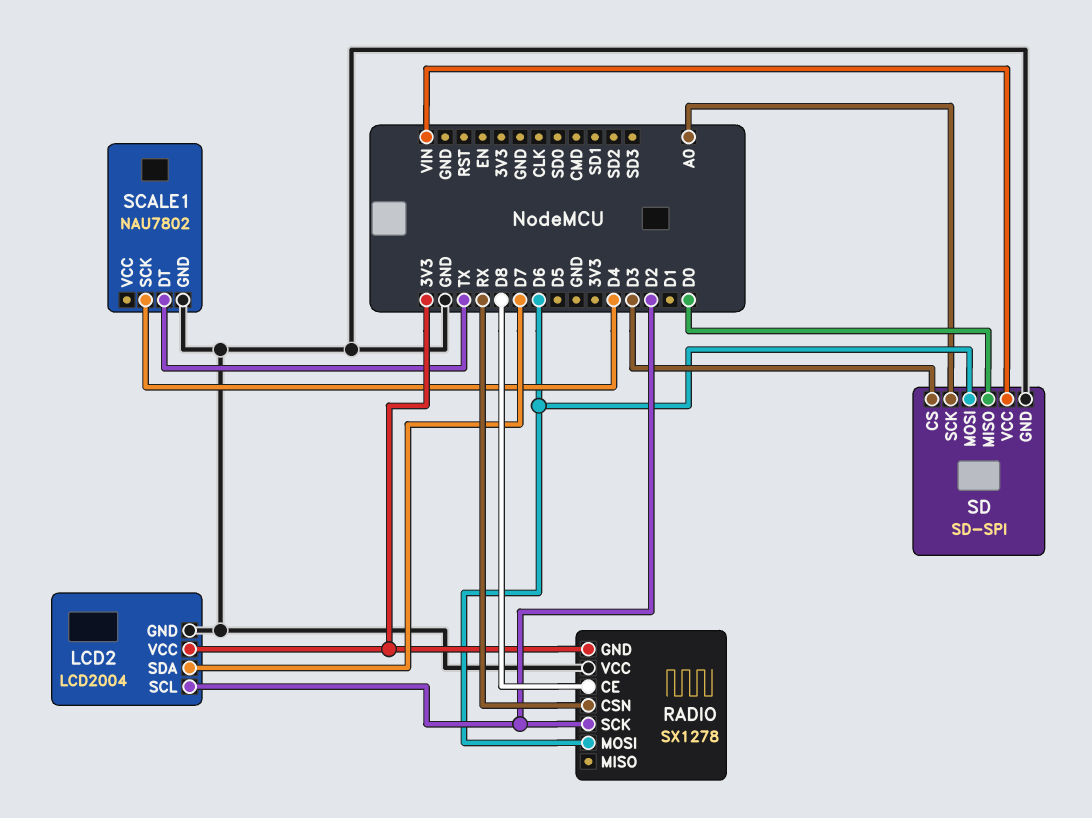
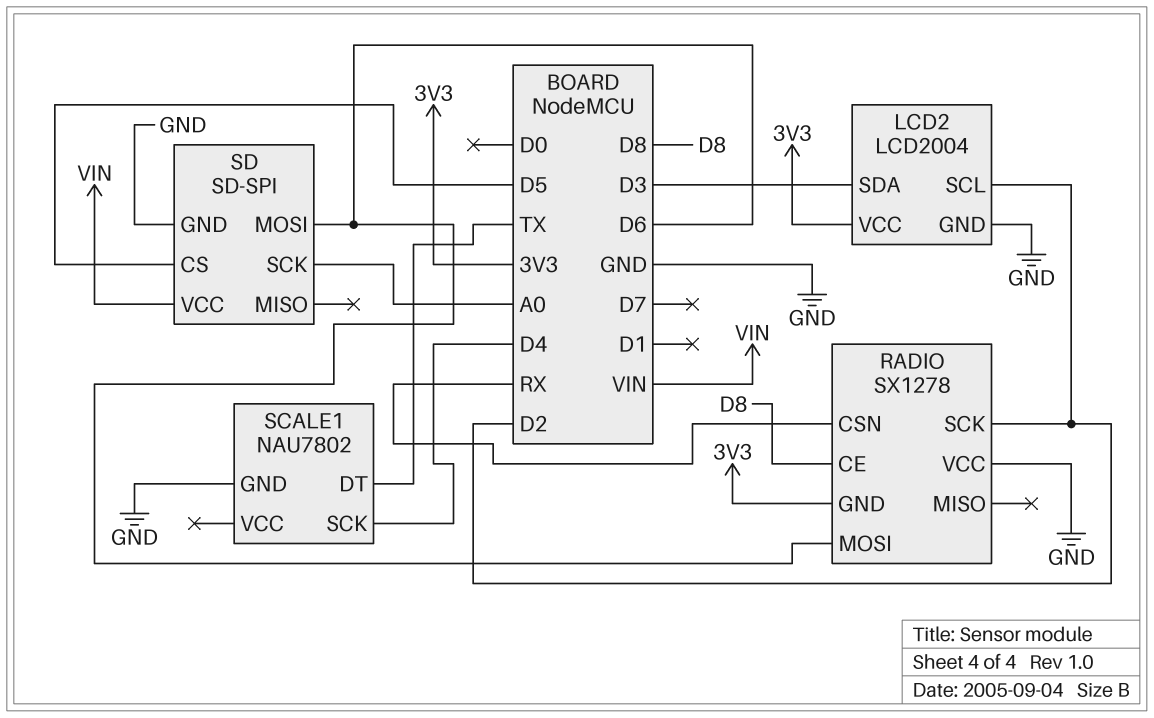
LCD2 pin SDA: D7 -> D3
SD pin CS: D3 -> D5
SD pin MISO: D0 -> none

